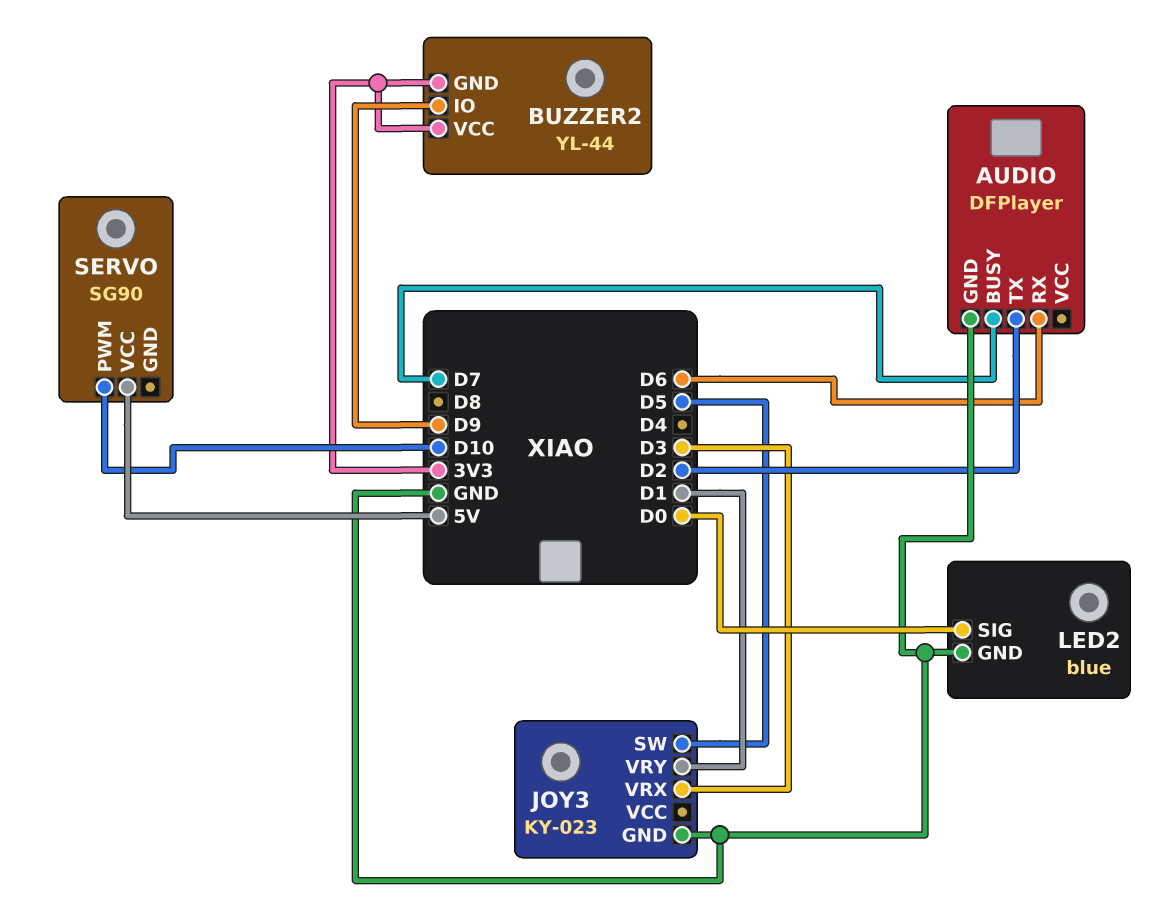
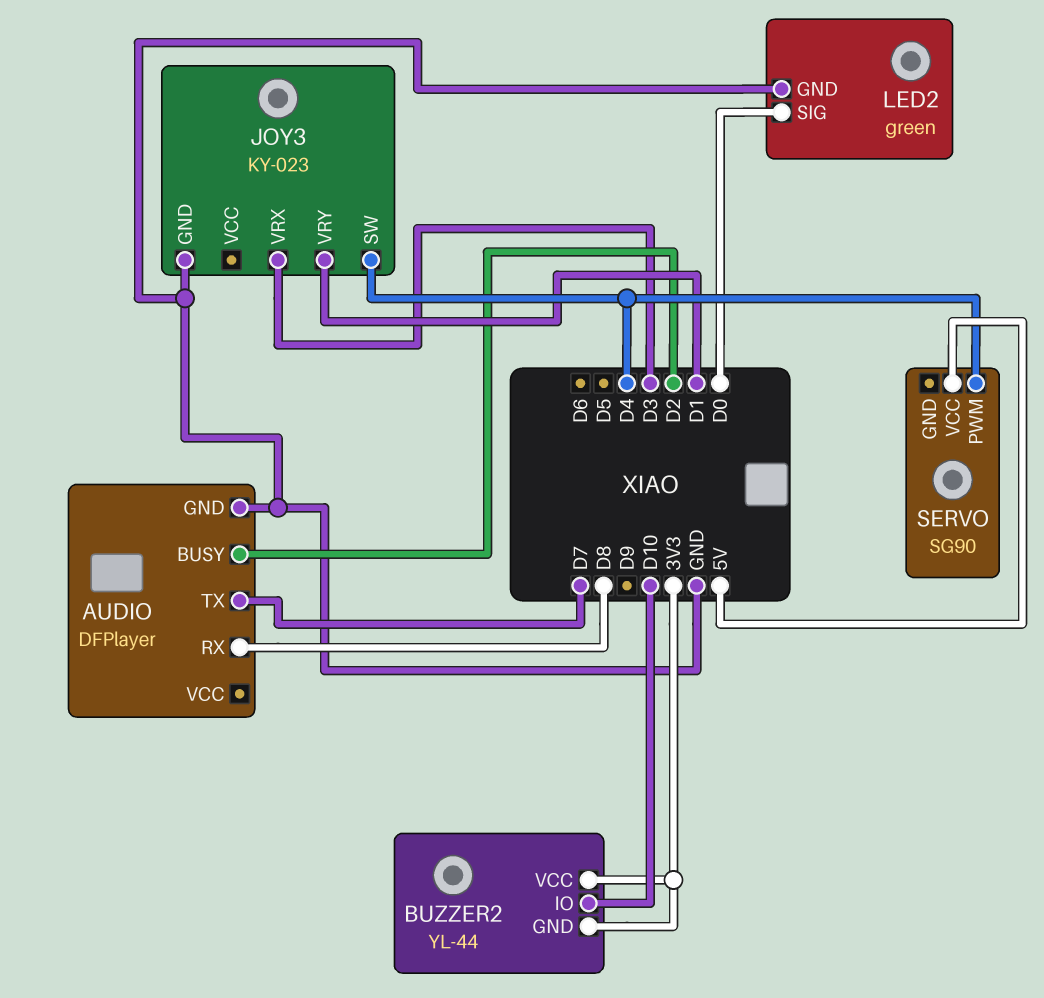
AUDIO pin BUSY: D7 -> D2
AUDIO pin RX: D6 -> D8
AUDIO pin TX: D2 -> D7
BUZZER2 pin IO: D9 -> D10
JOY3 pin SW: D5 -> D4
LED2: blue -> green
SERVO pin PWM: D10 -> D4

